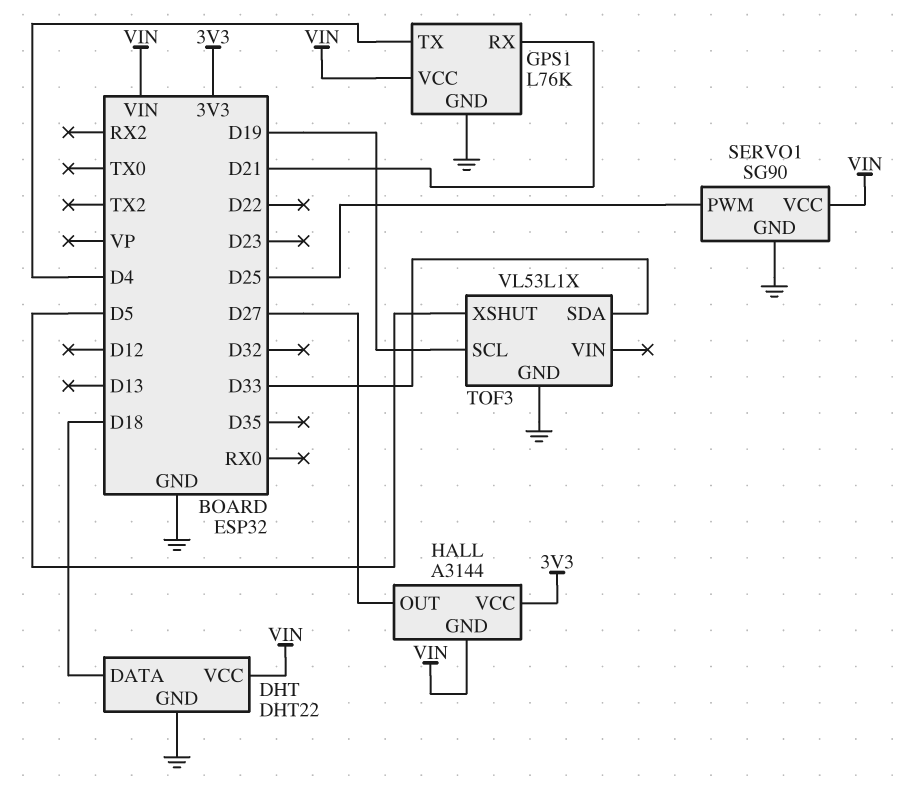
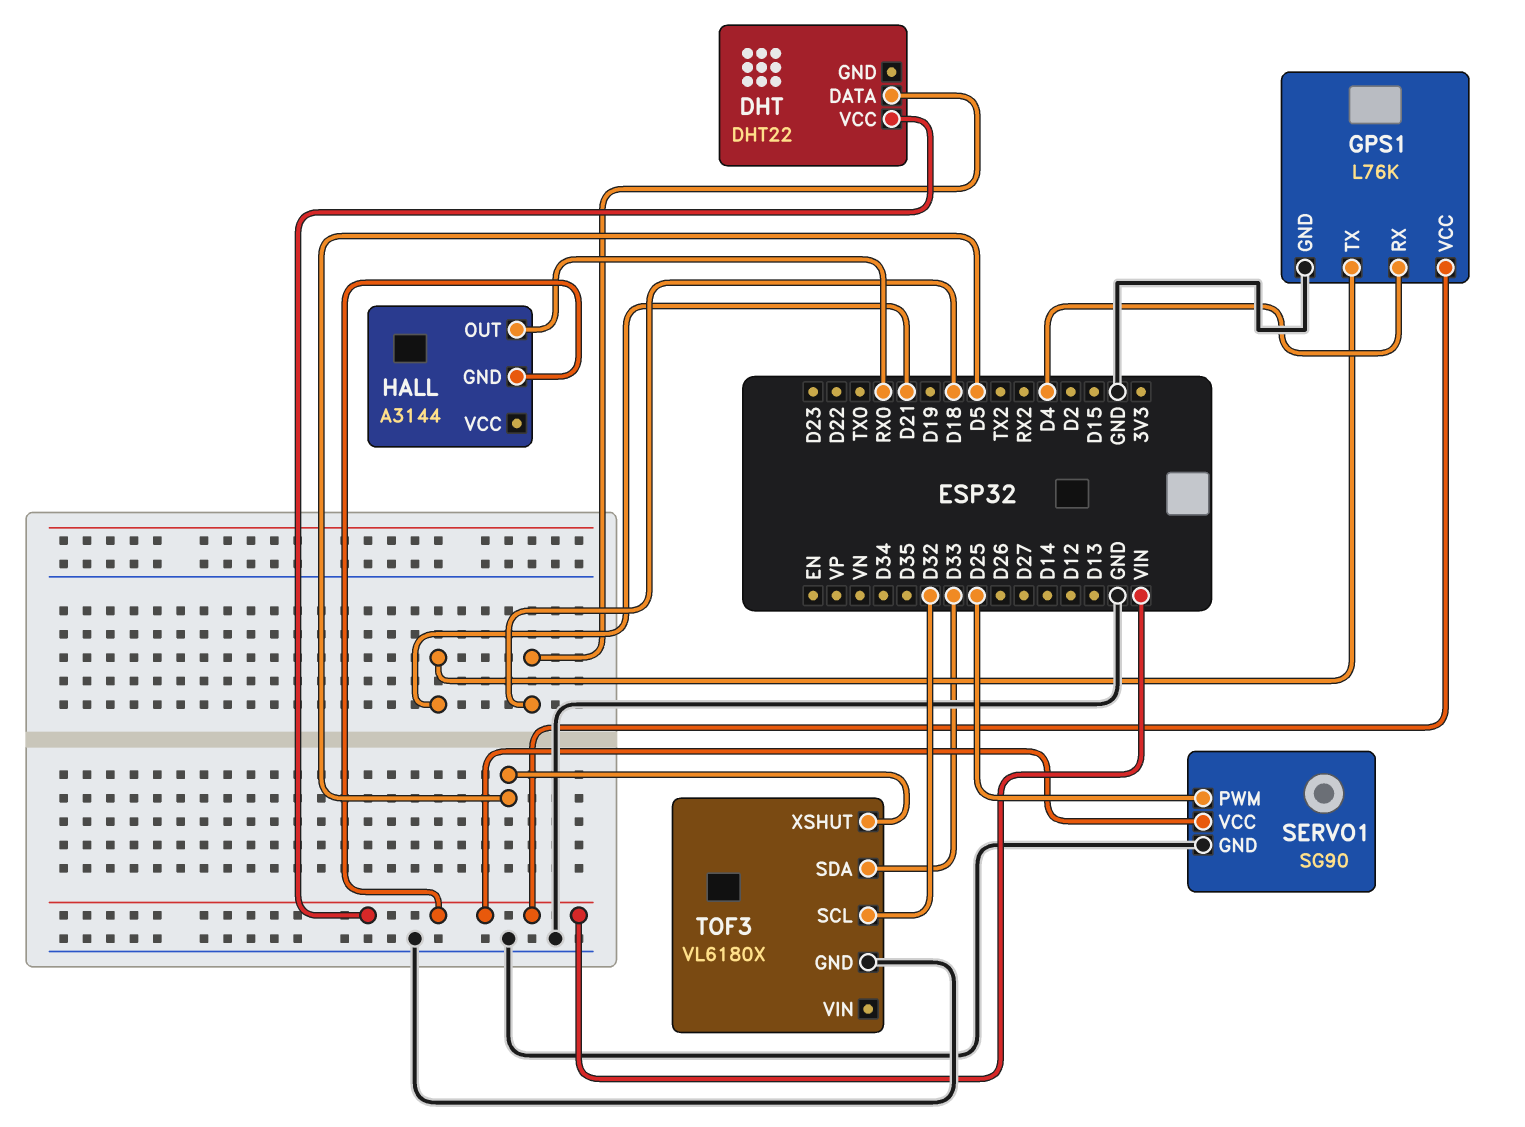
DHT pin GND: GND -> none
GPS1 pin RX: D21 -> D4
GPS1 pin TX: D4 -> D21
HALL pin OUT: D27 -> RX0
HALL pin VCC: 3V3 -> none
TOF3: VL53L1X -> VL6180X
TOF3 pin SCL: D19 -> D32

